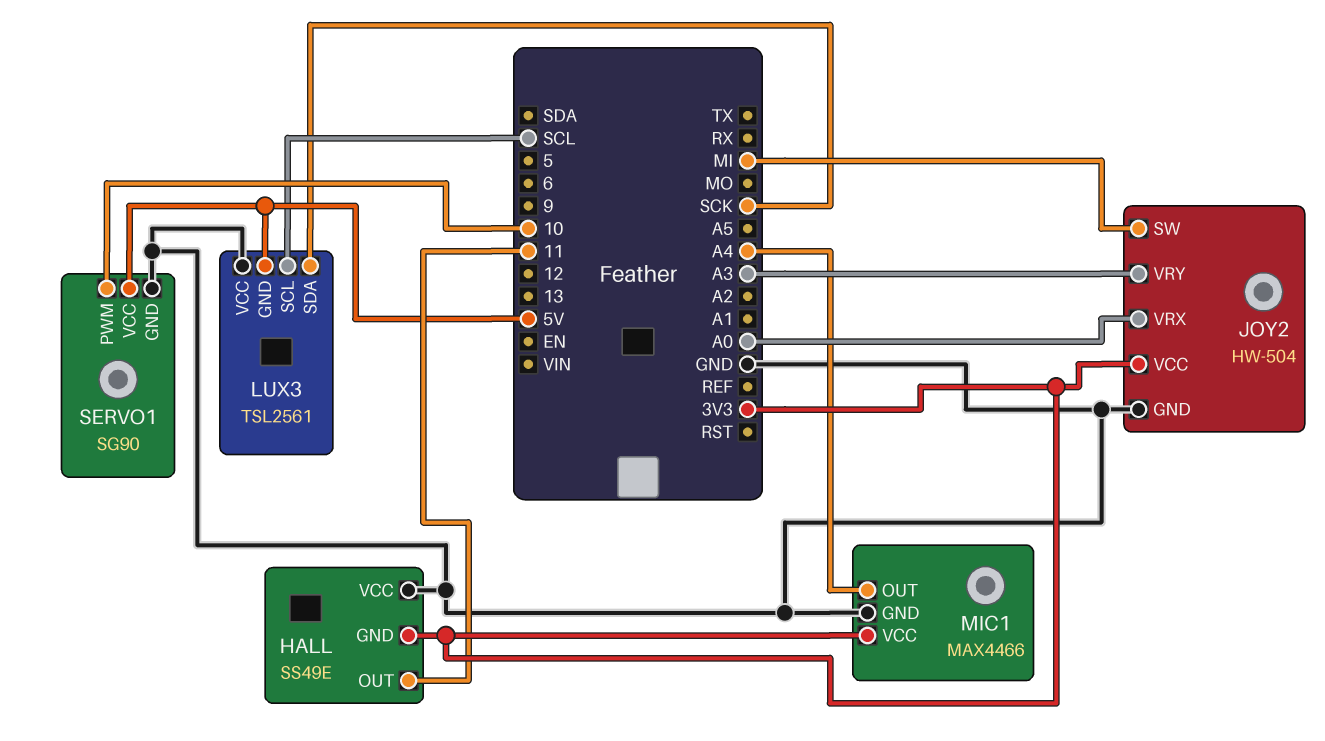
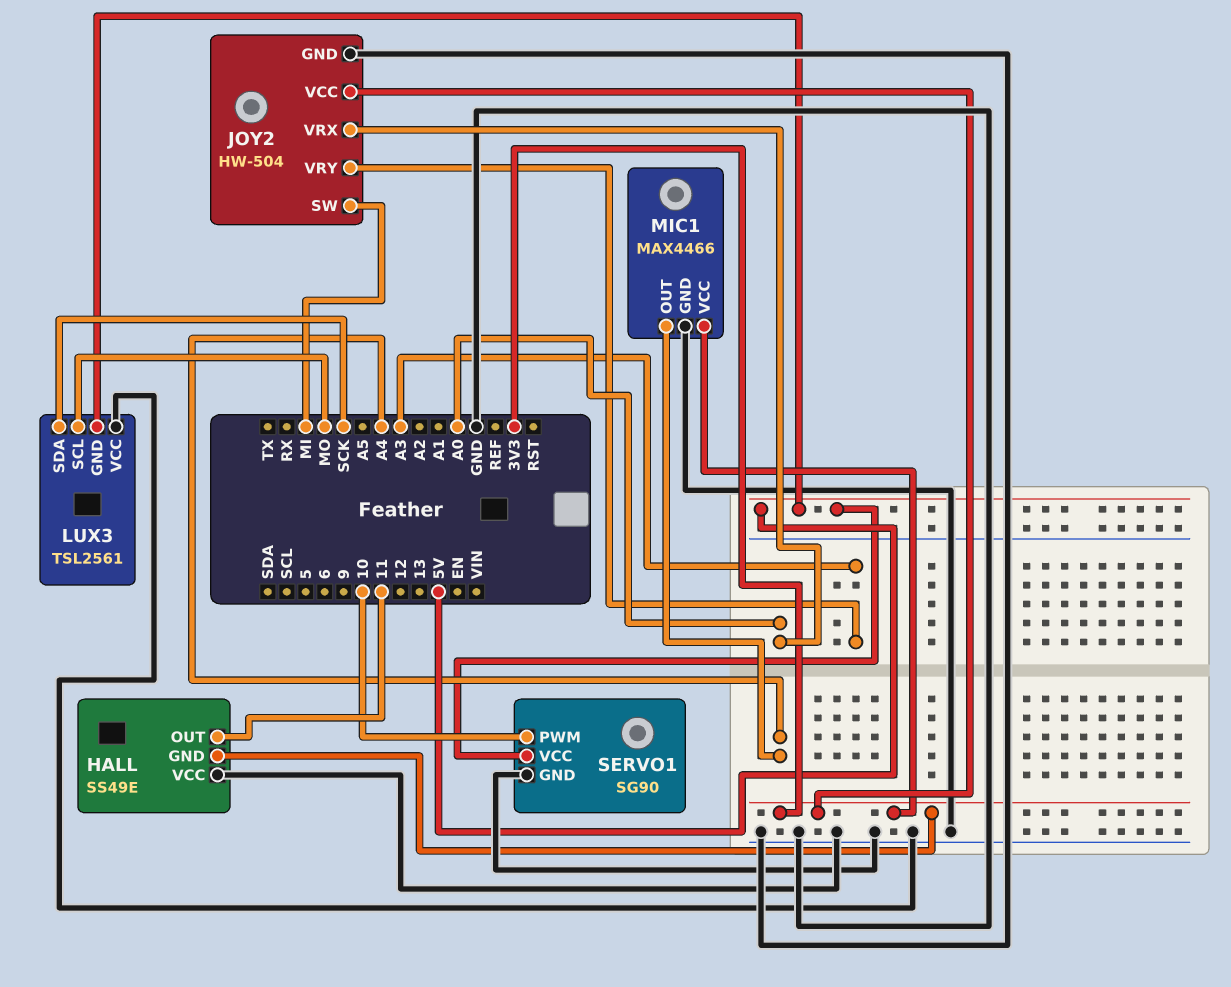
LUX3 pin SCL: SCL -> MO

